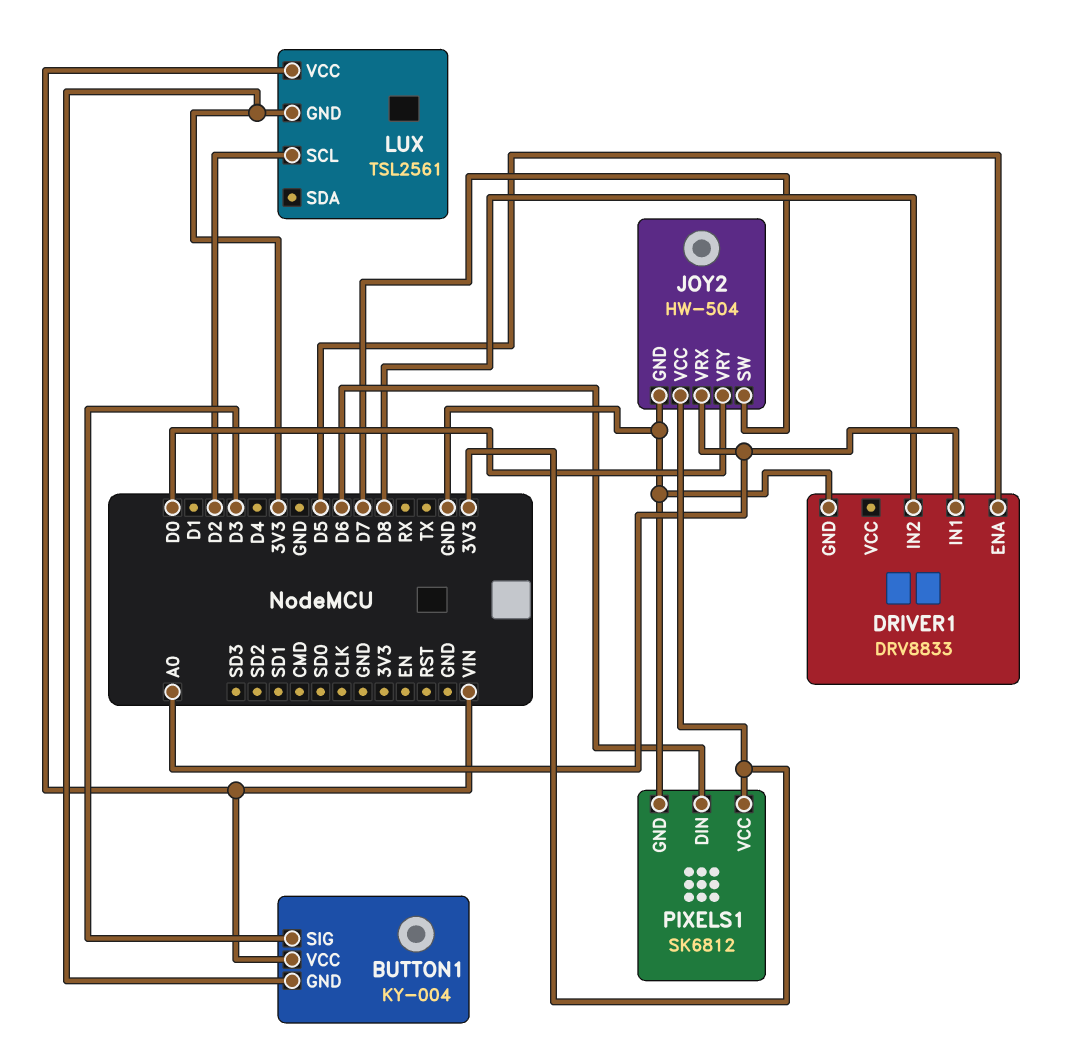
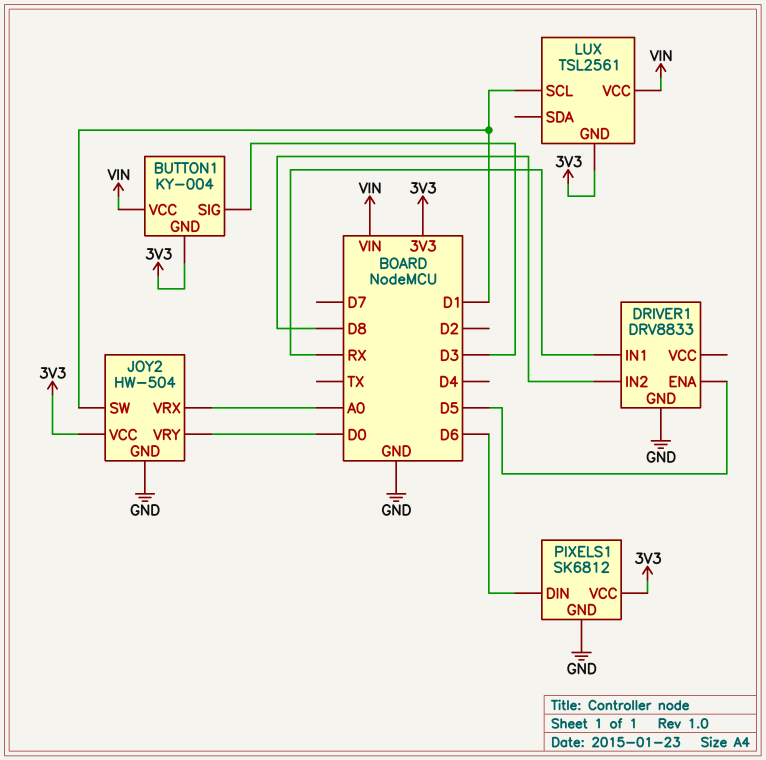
DRIVER1 pin IN1: A0 -> RX
JOY2 pin SW: D7 -> D1
LUX pin SCL: D2 -> D1

